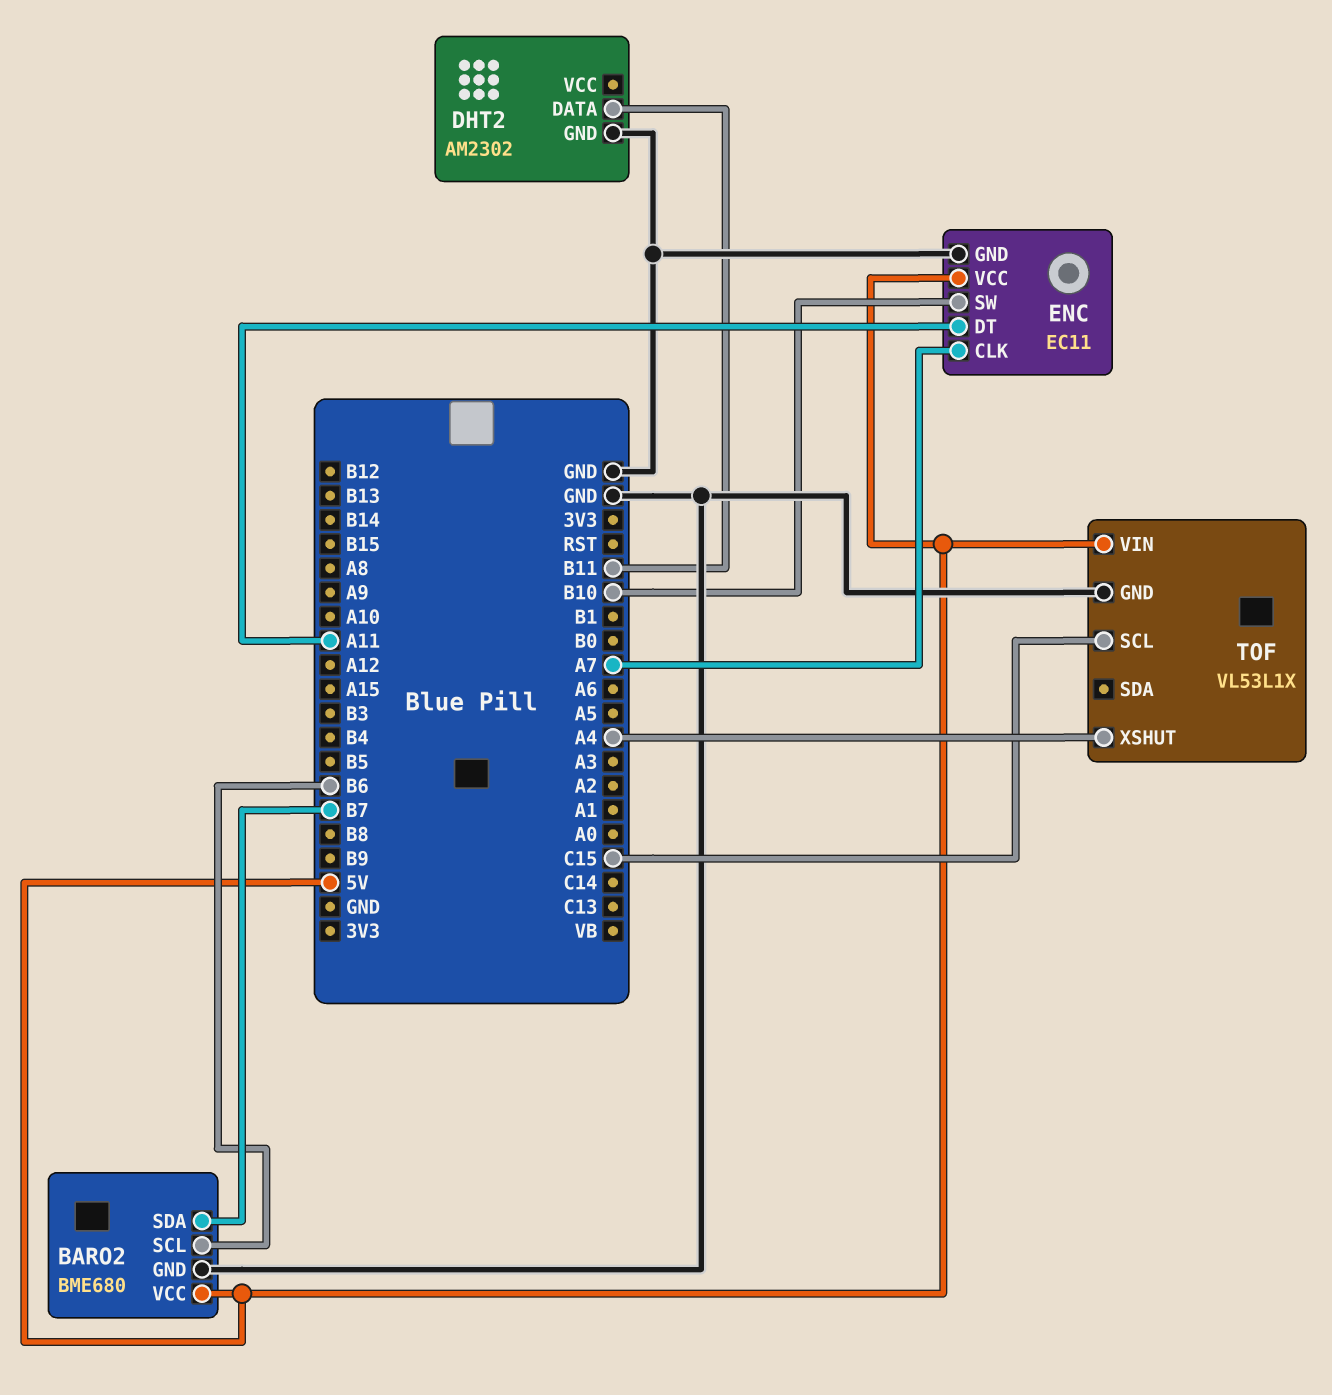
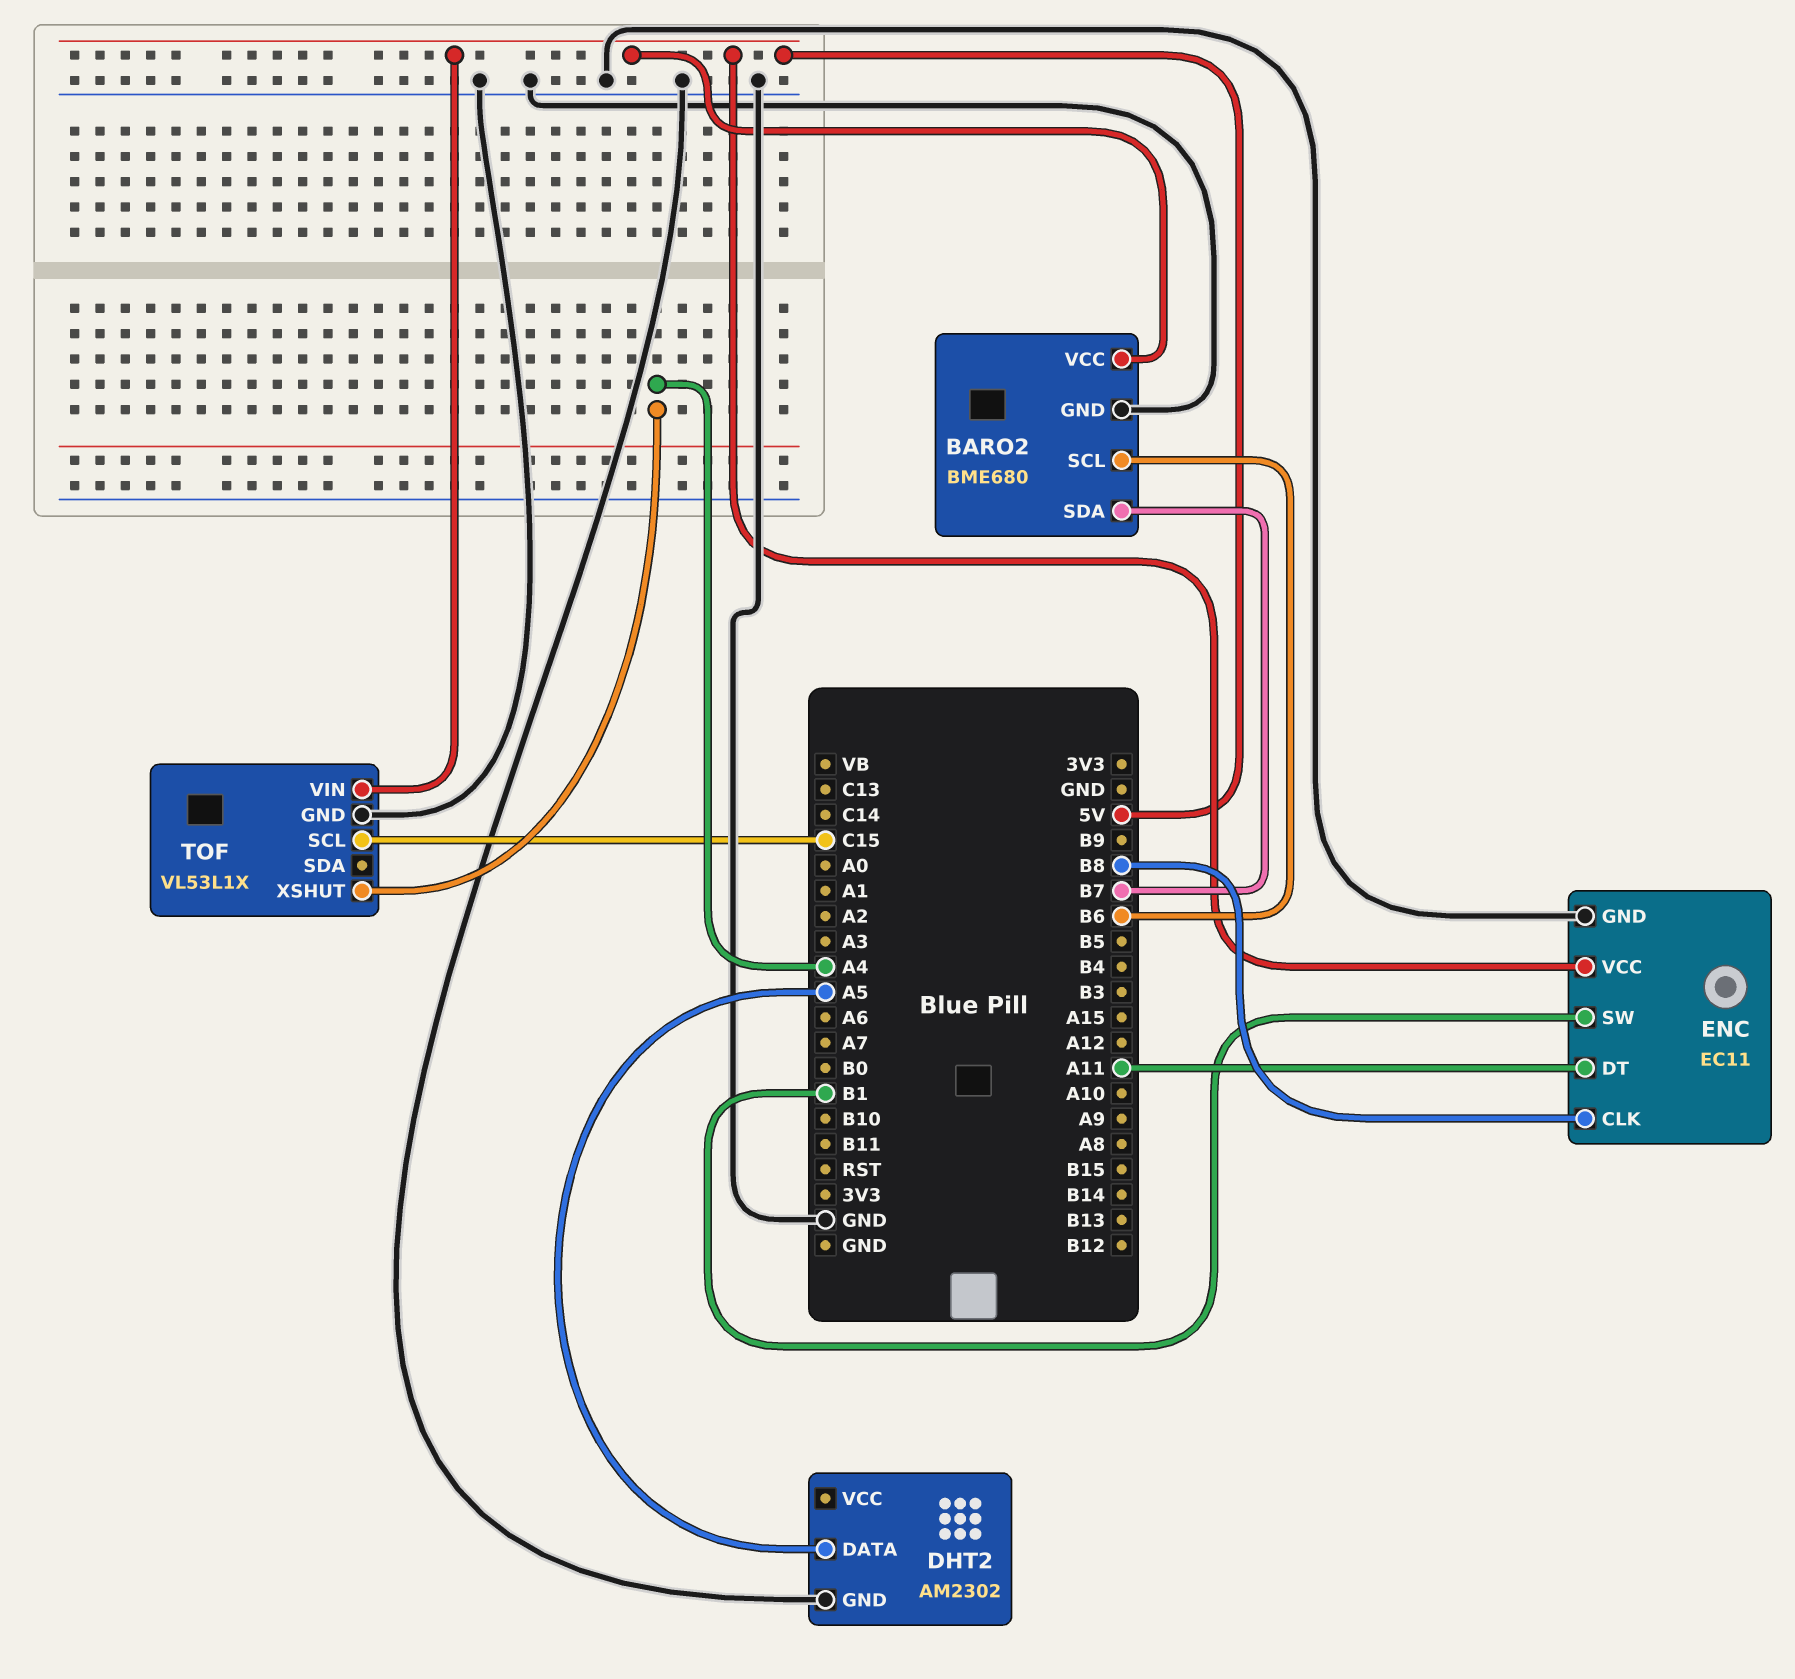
DHT2 pin DATA: B11 -> A5
ENC pin CLK: A7 -> B8
ENC pin SW: B10 -> B1

